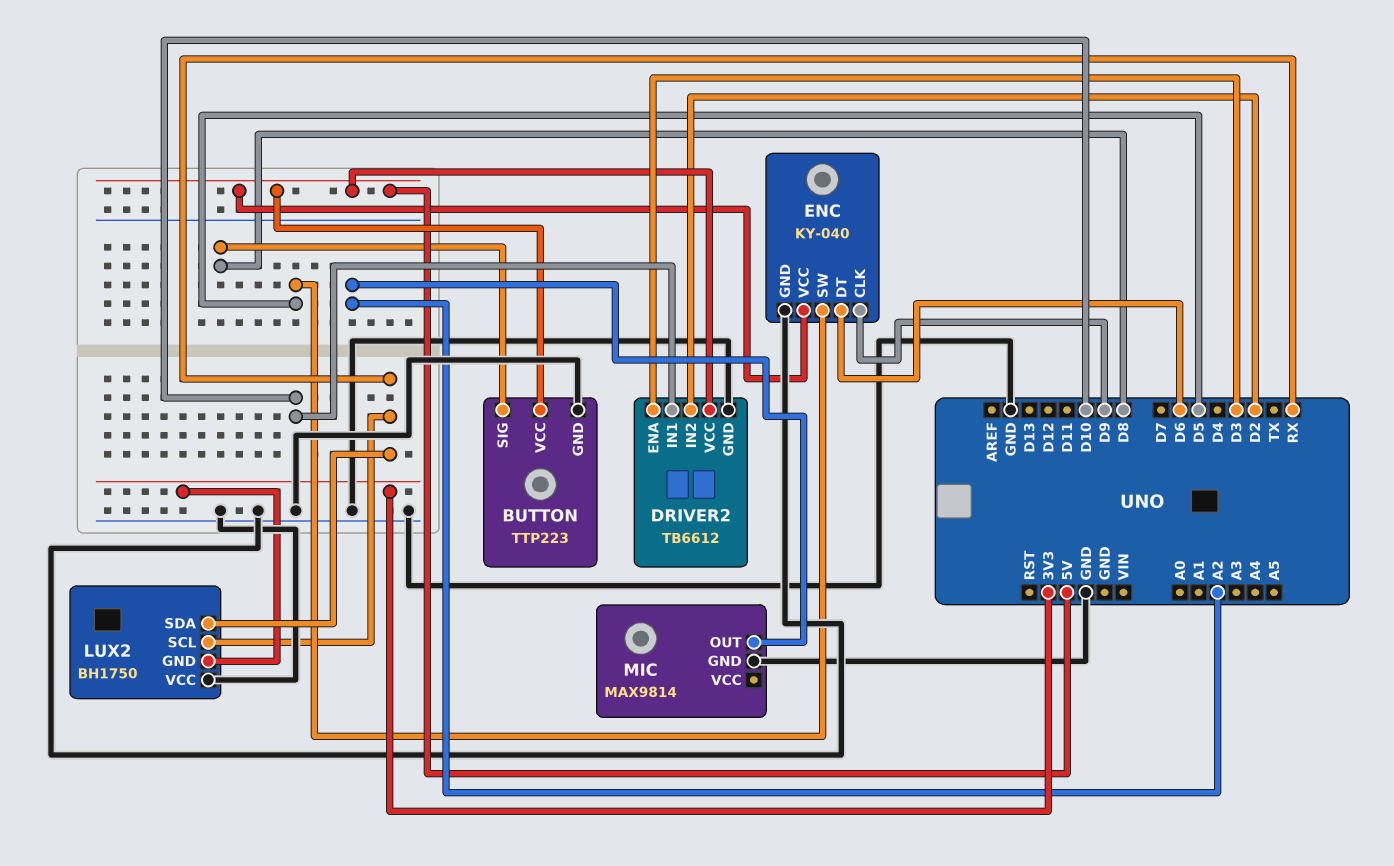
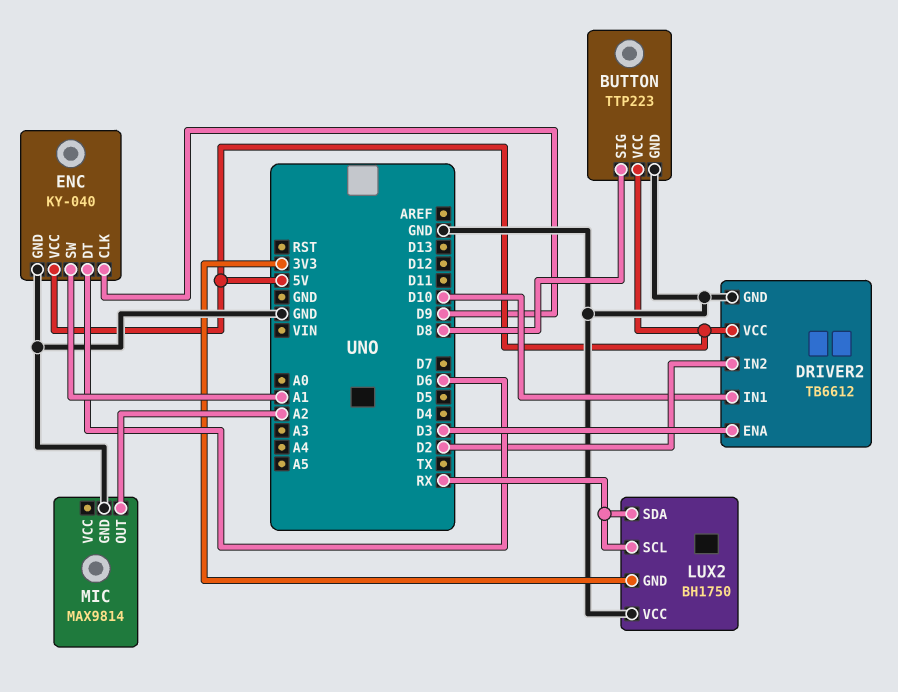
ENC pin SW: D5 -> A1

